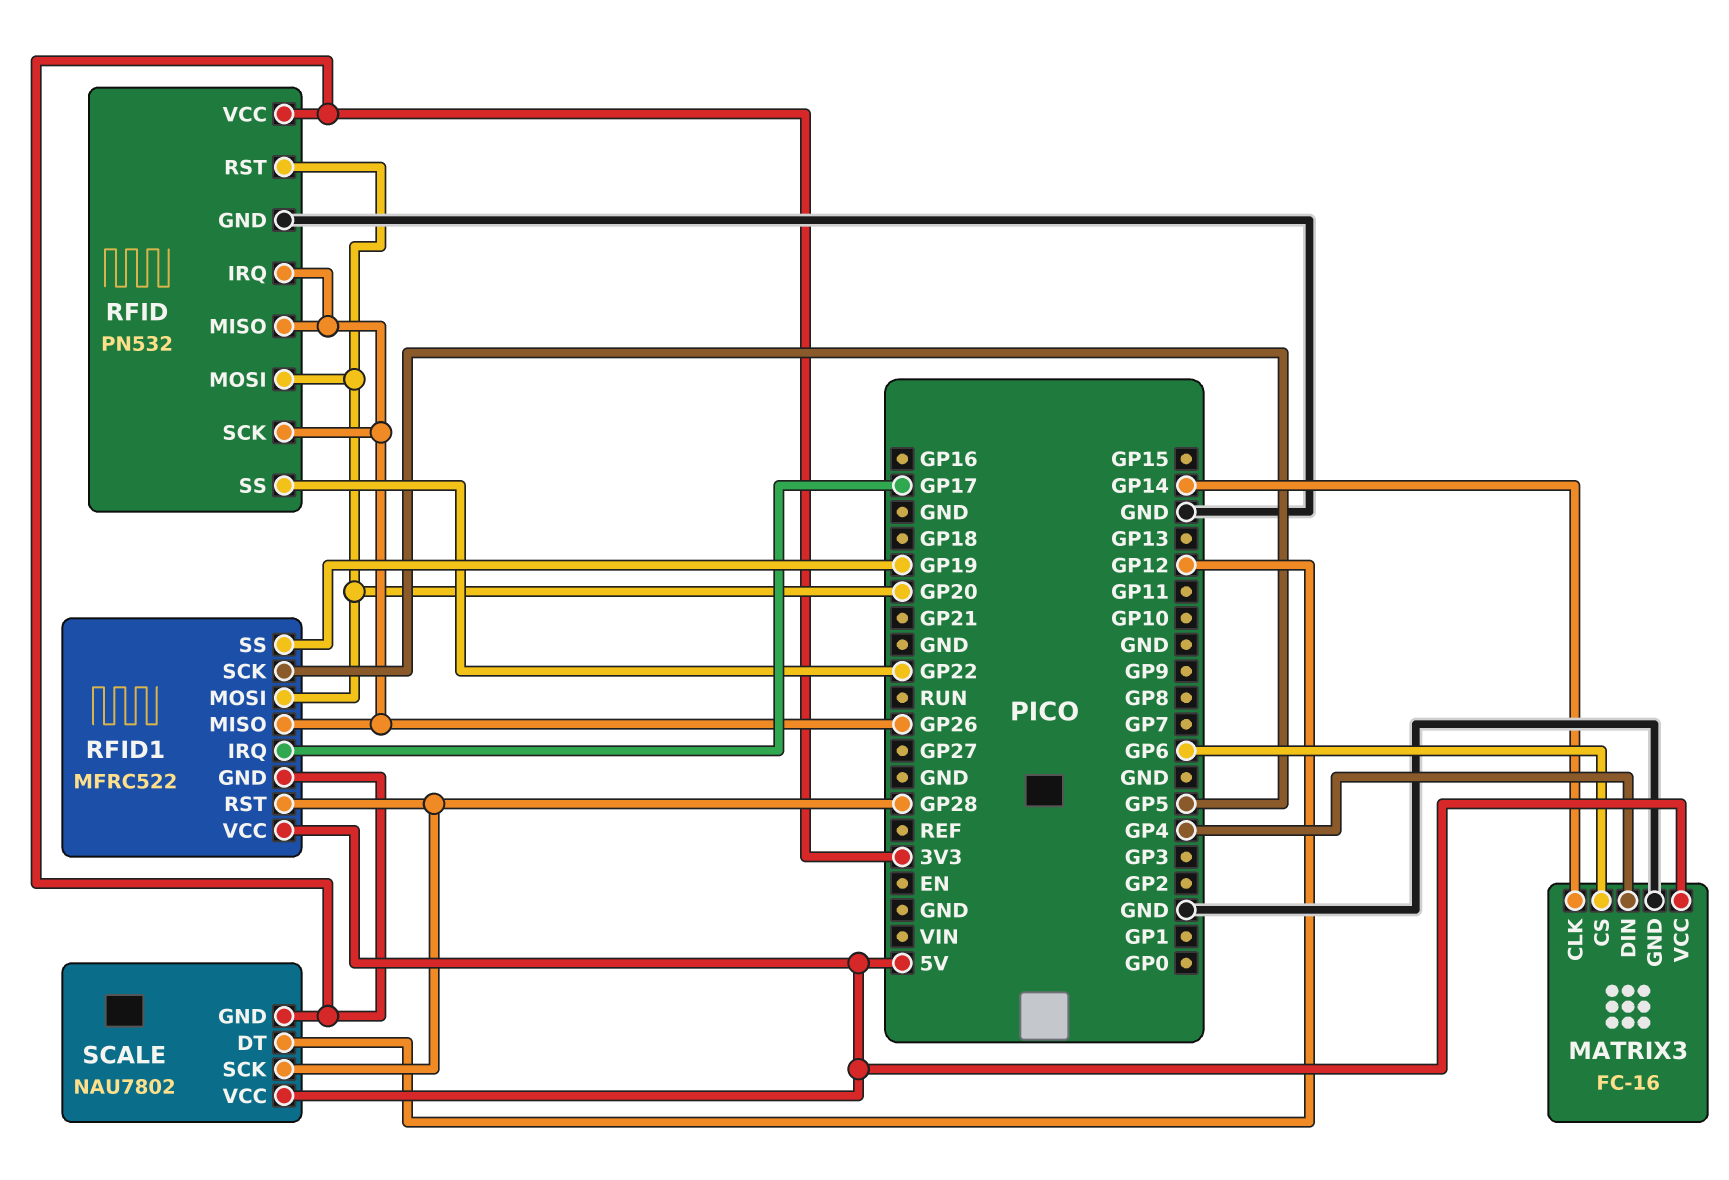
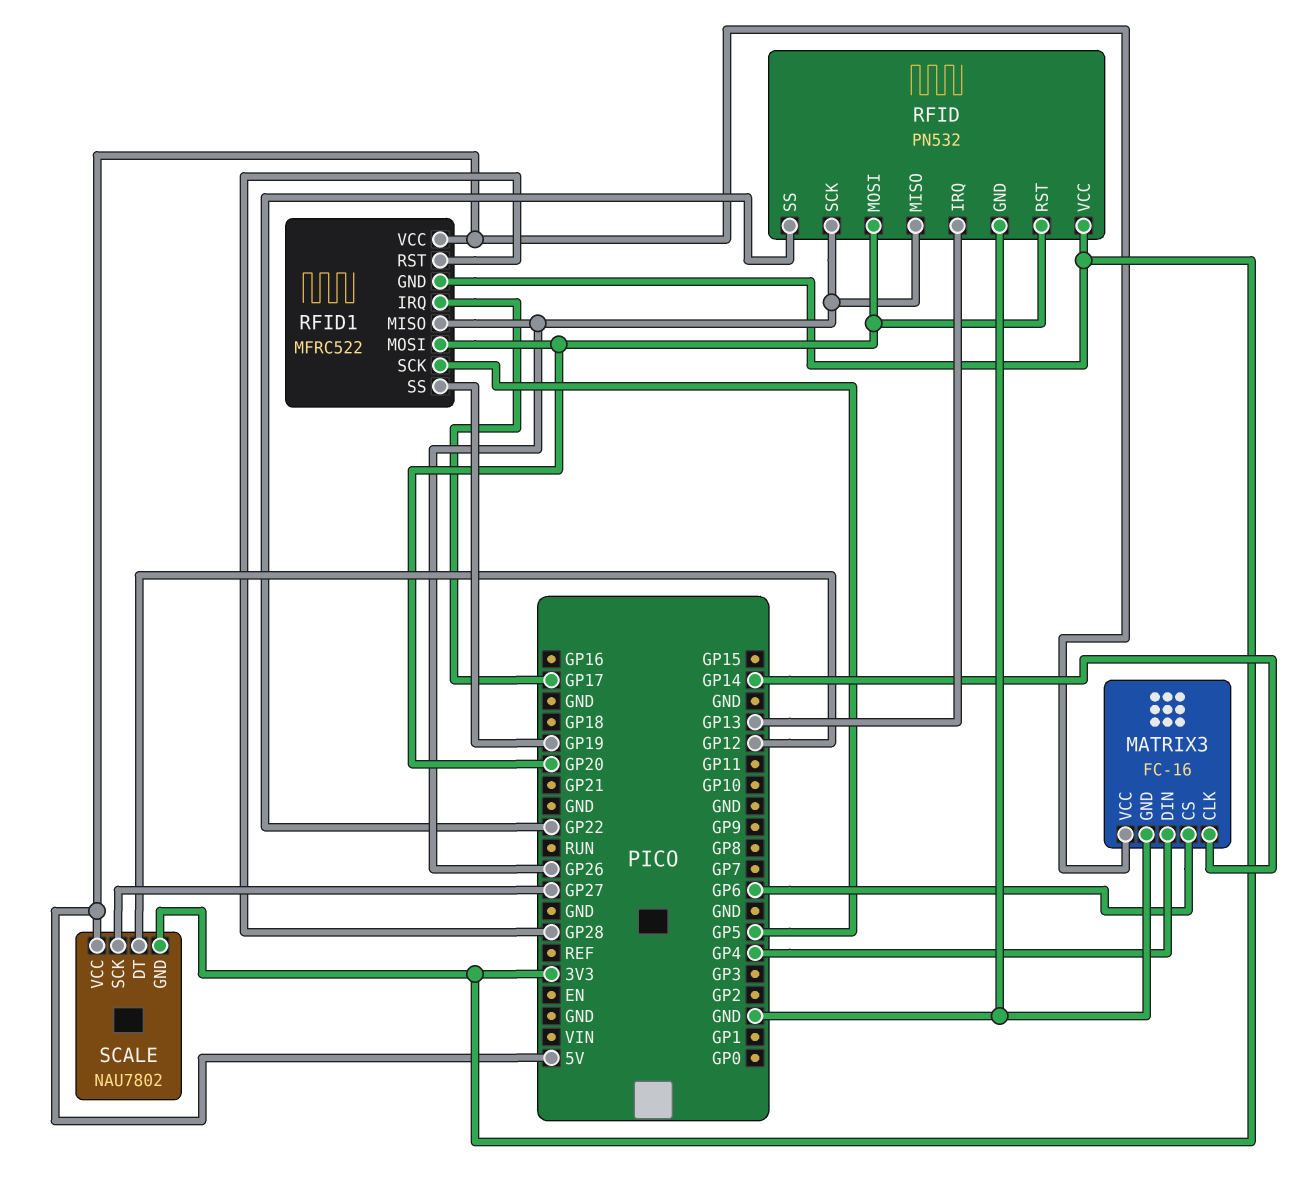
RFID pin IRQ: GP26 -> GP13
SCALE pin SCK: GP28 -> GP27

